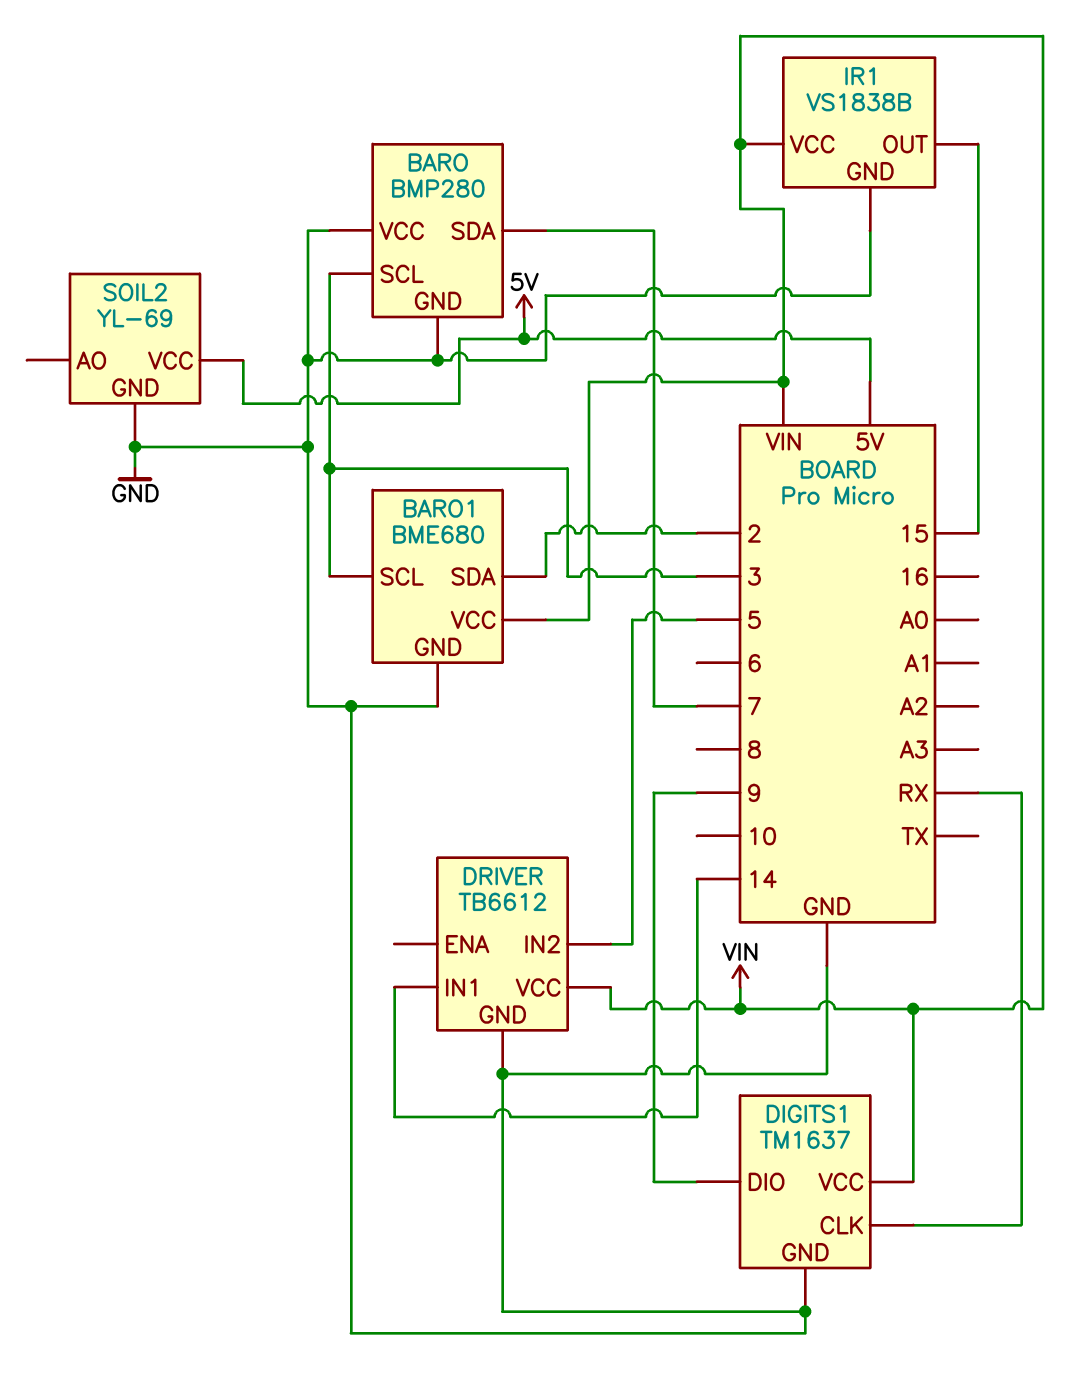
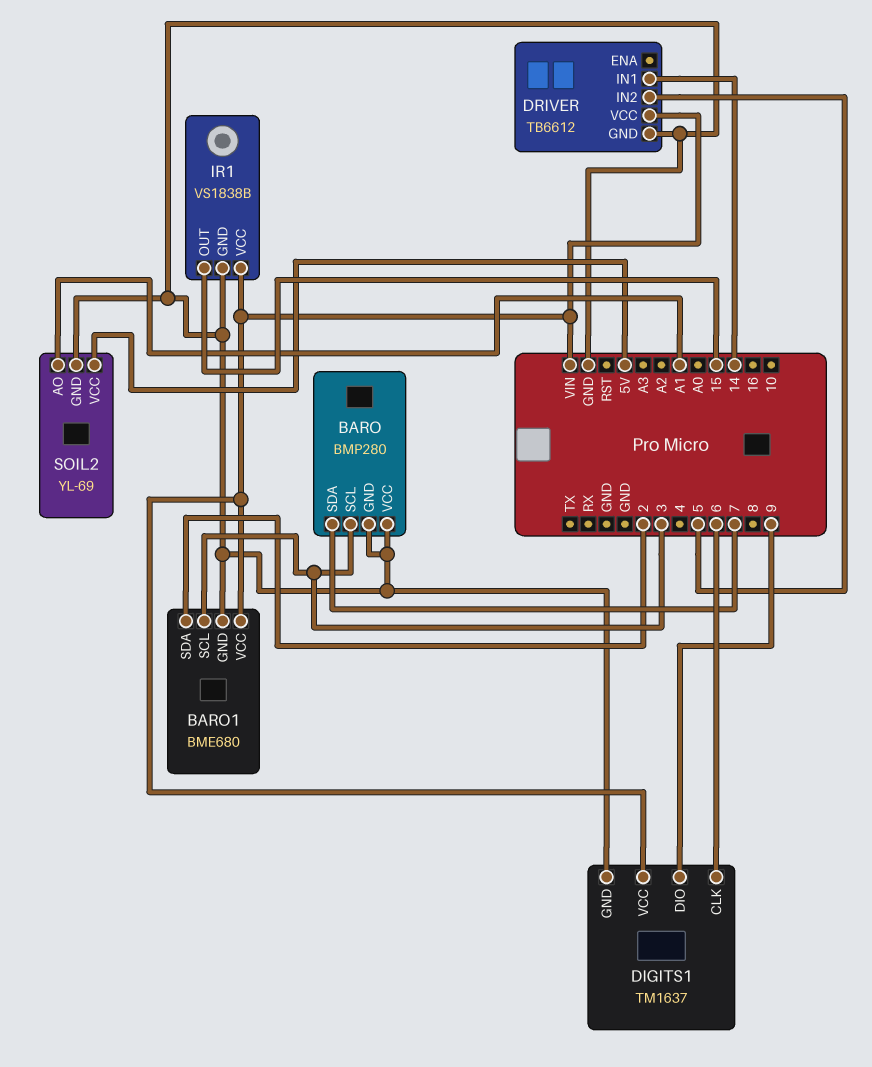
DIGITS1 pin CLK: RX -> 6
SOIL2 pin AO: none -> A1

